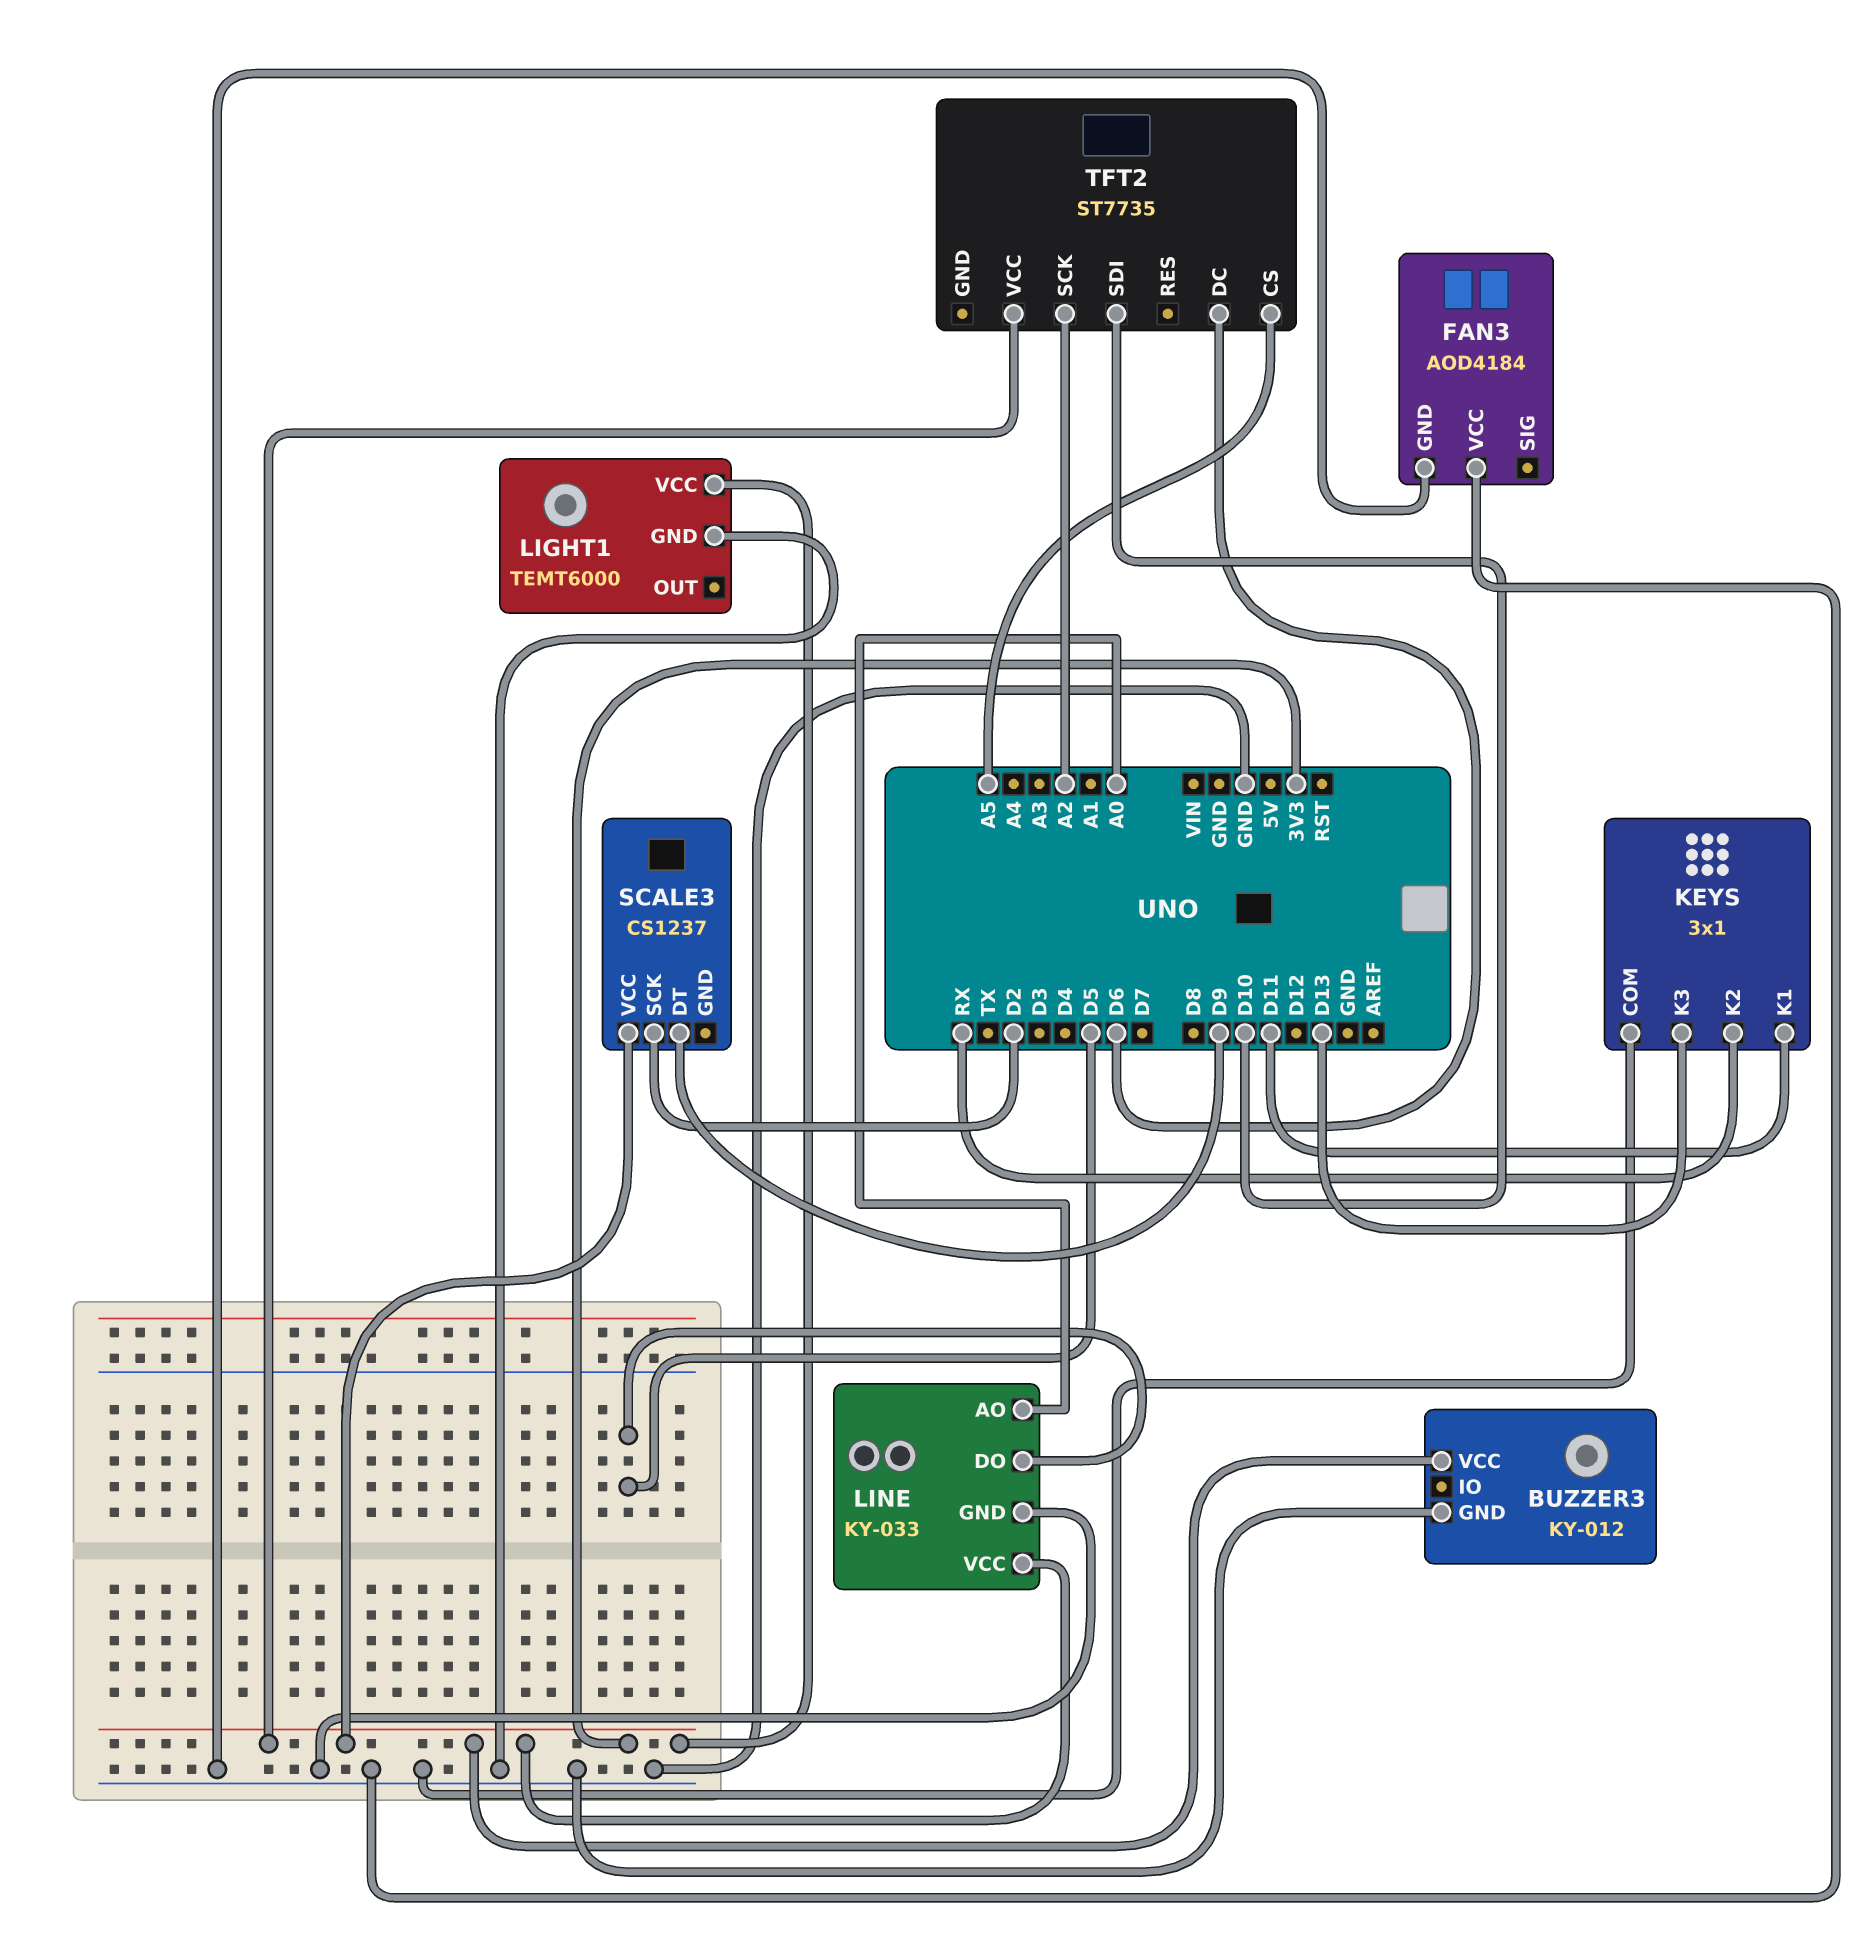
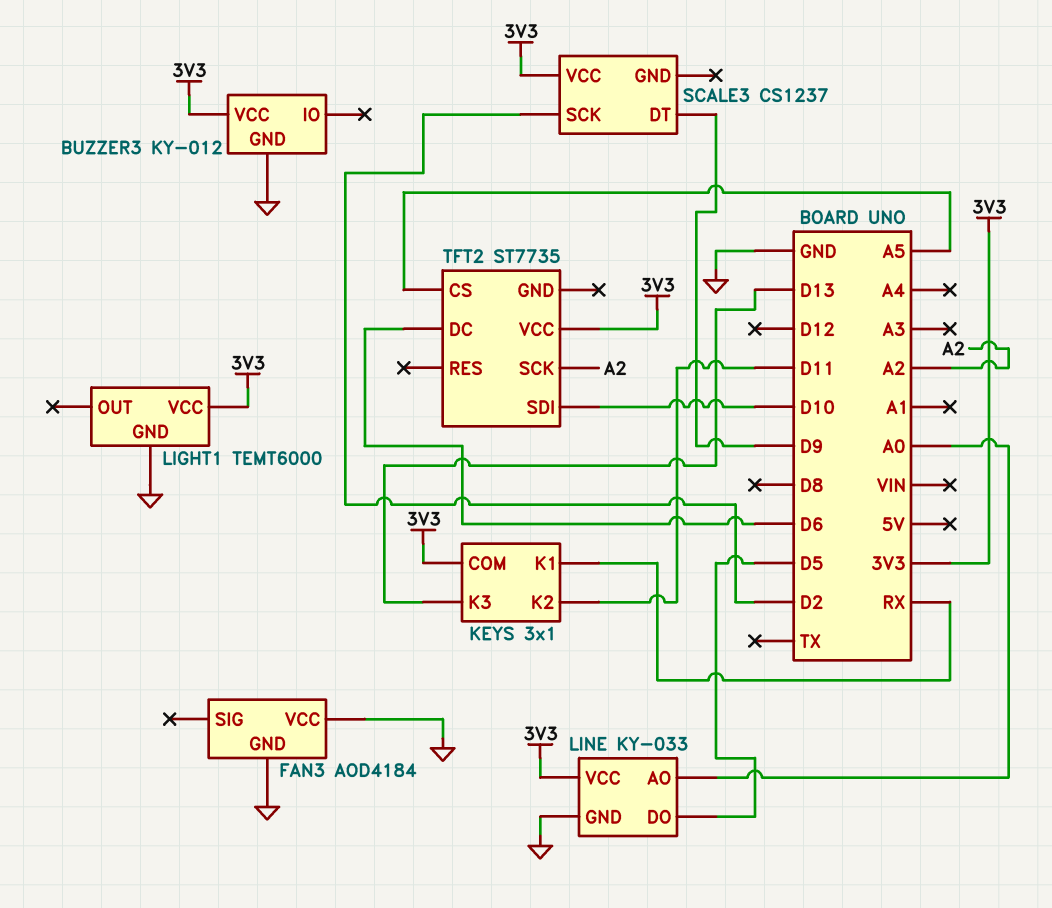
KEYS pin COM: GND -> 3V3
KEYS pin K1: D11 -> RX
KEYS pin K2: RX -> D11

